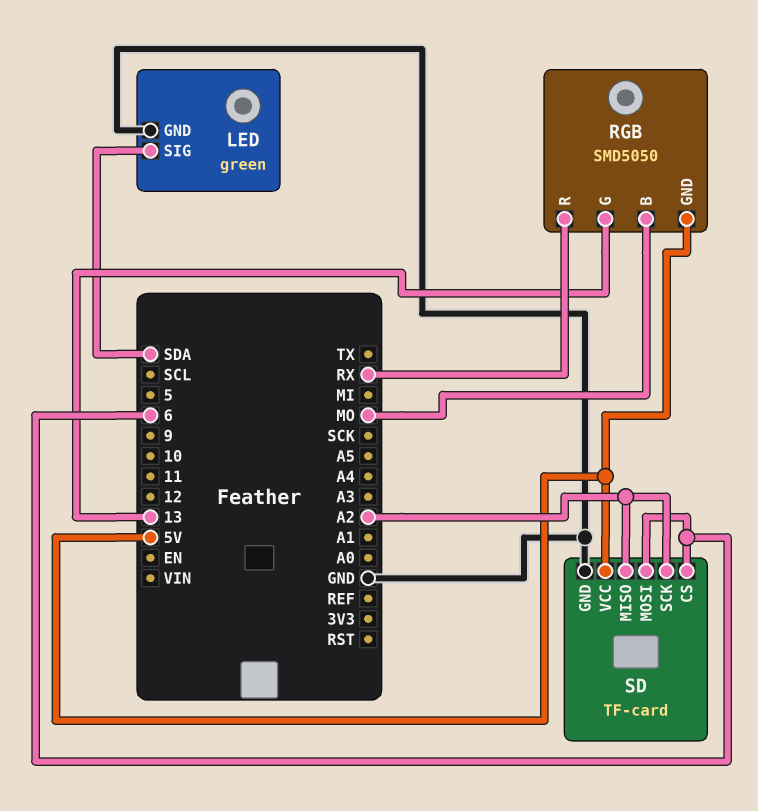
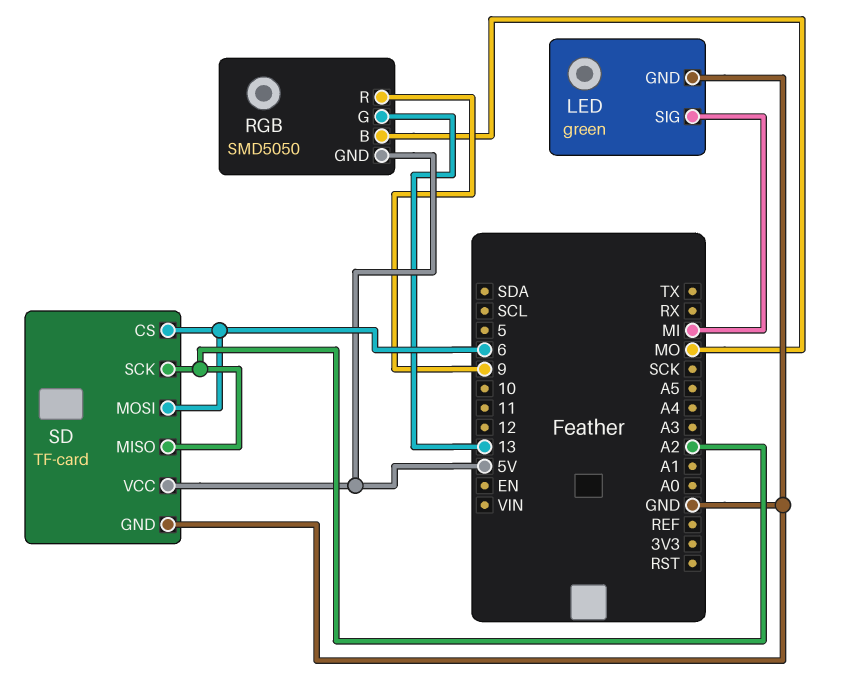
LED pin SIG: SDA -> MI
RGB pin R: RX -> 9

